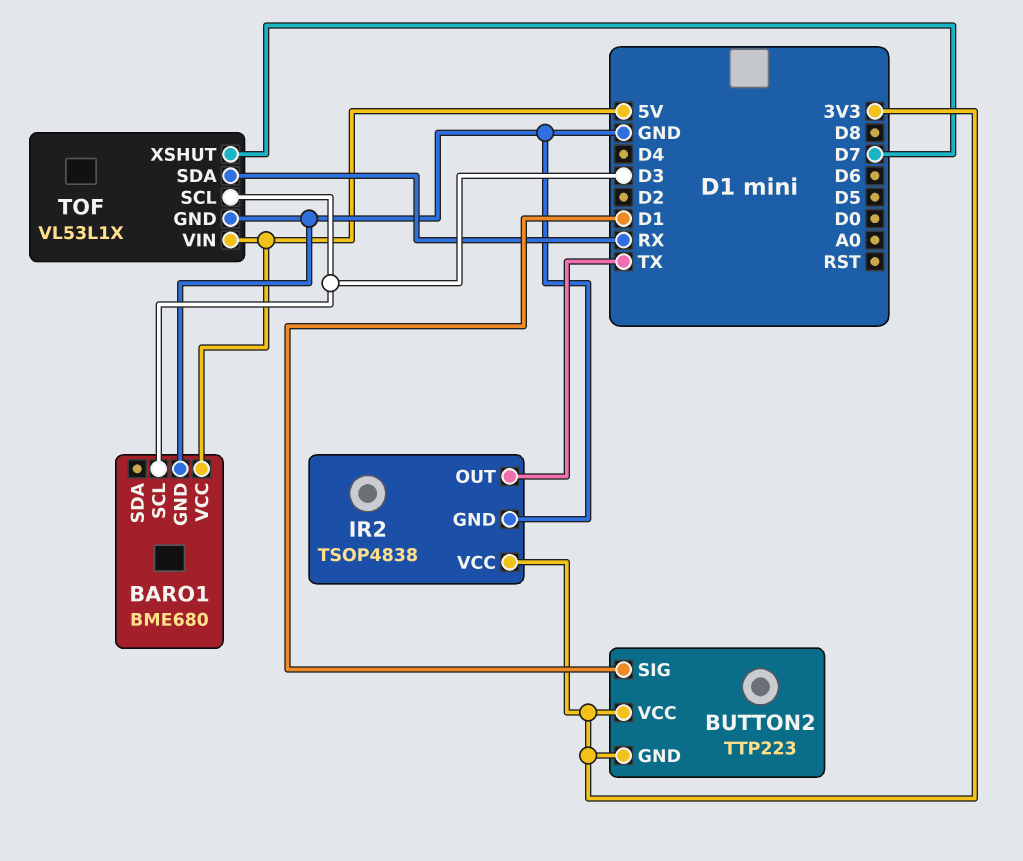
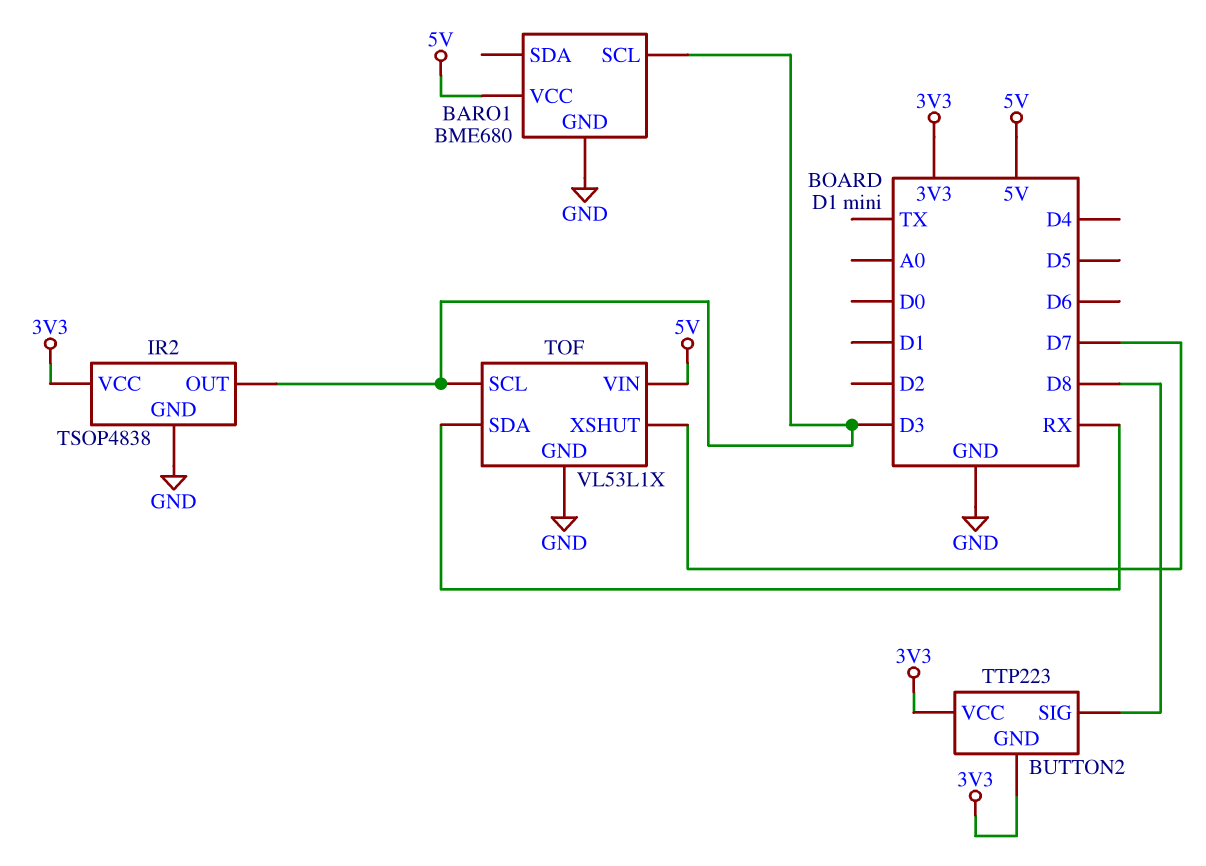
BUTTON2 pin SIG: D1 -> D8
IR2 pin OUT: TX -> D3

